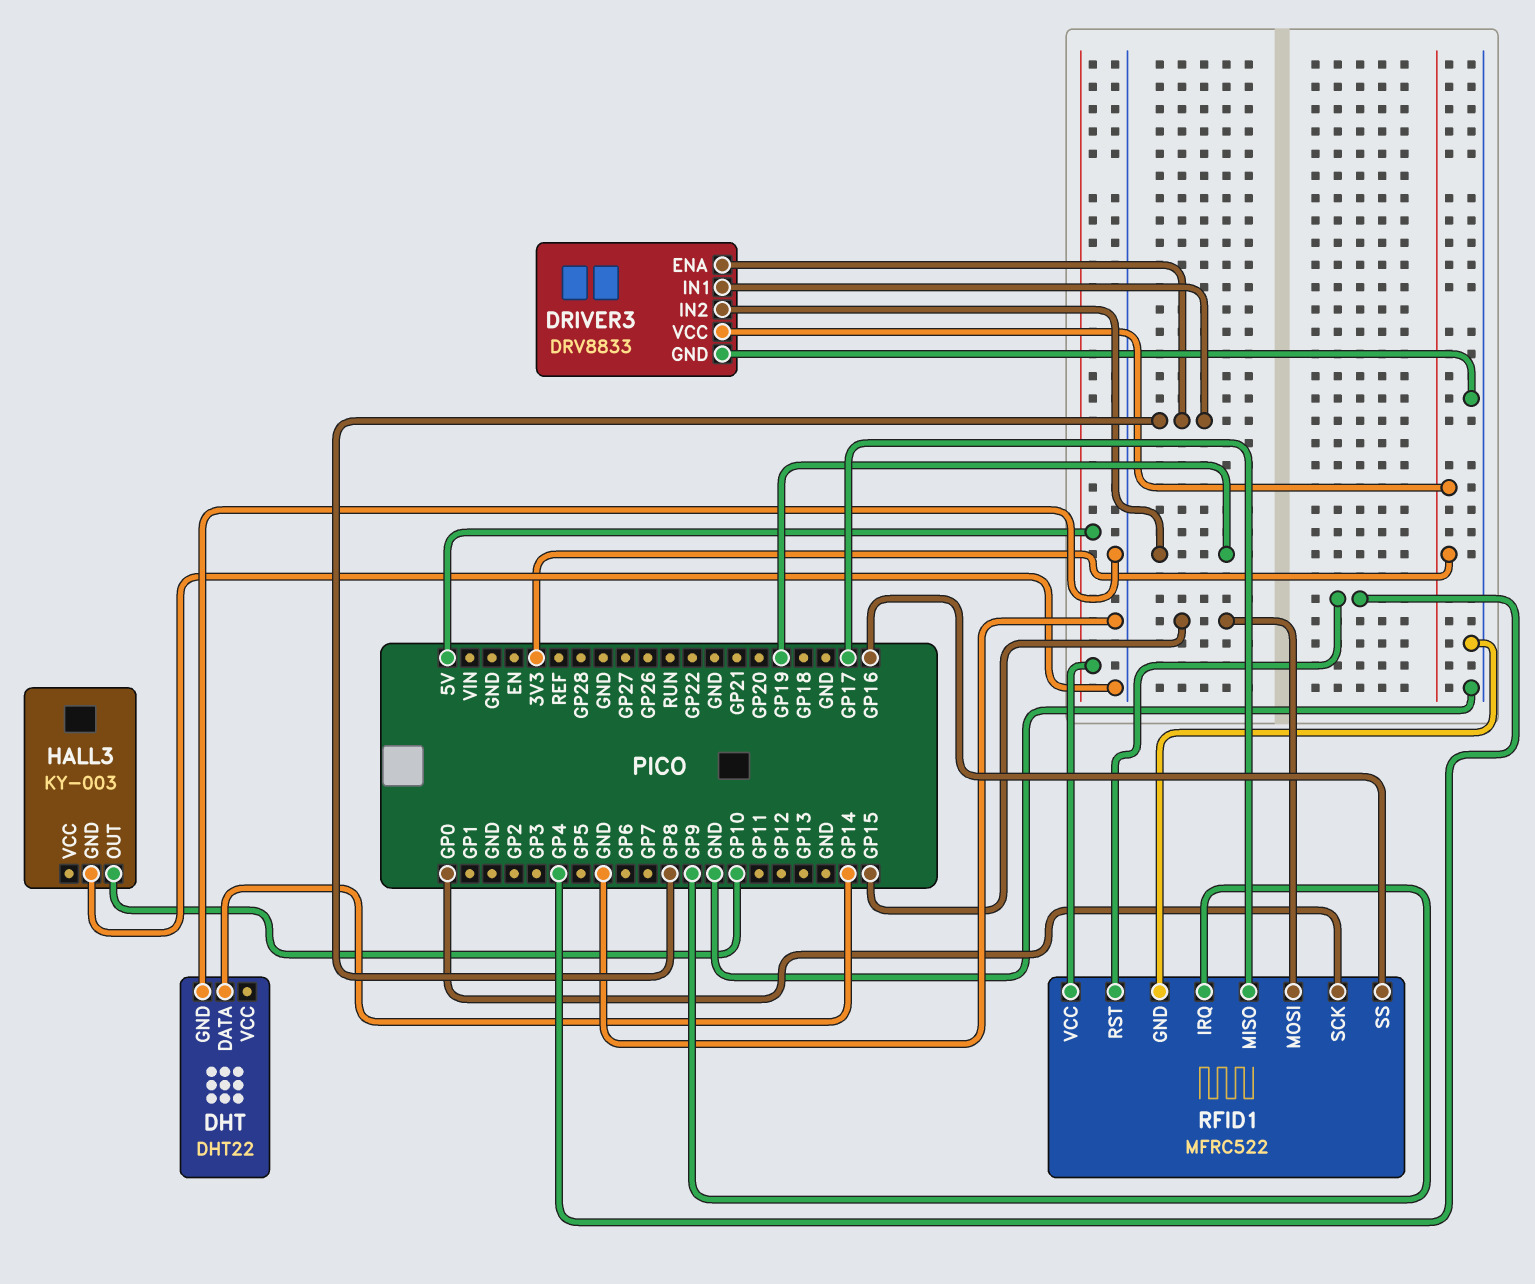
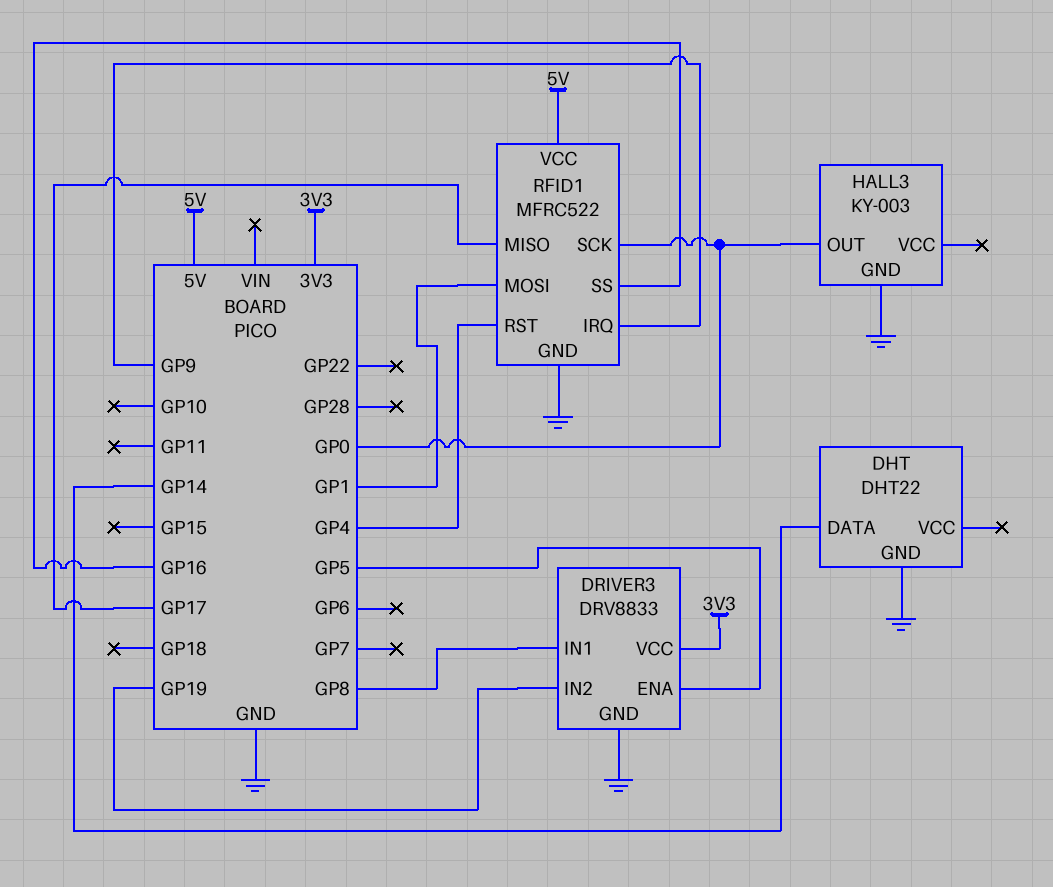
DRIVER3 pin ENA: GP8 -> GP5
HALL3 pin OUT: GP10 -> GP0
RFID1 pin MOSI: GP15 -> GP1

